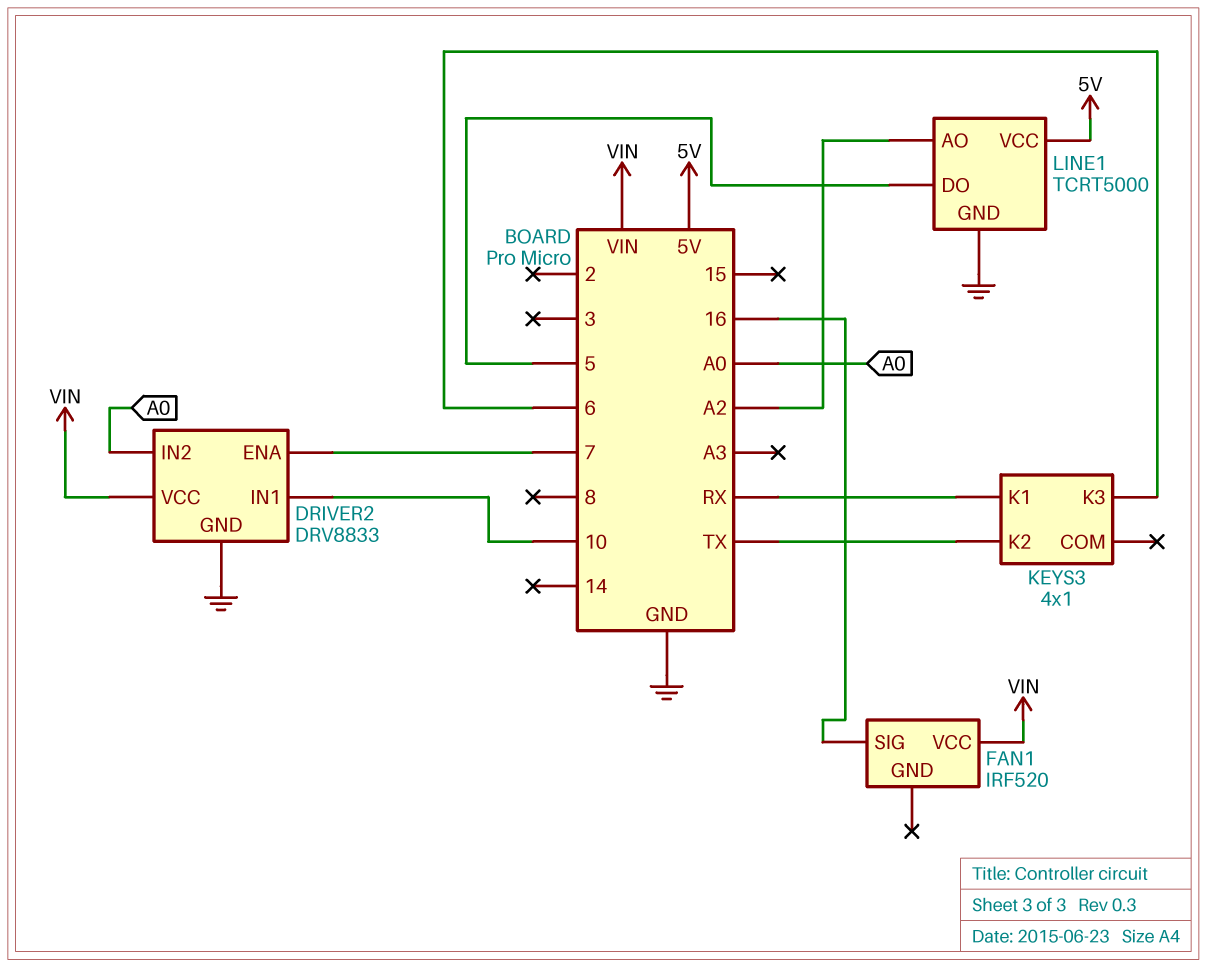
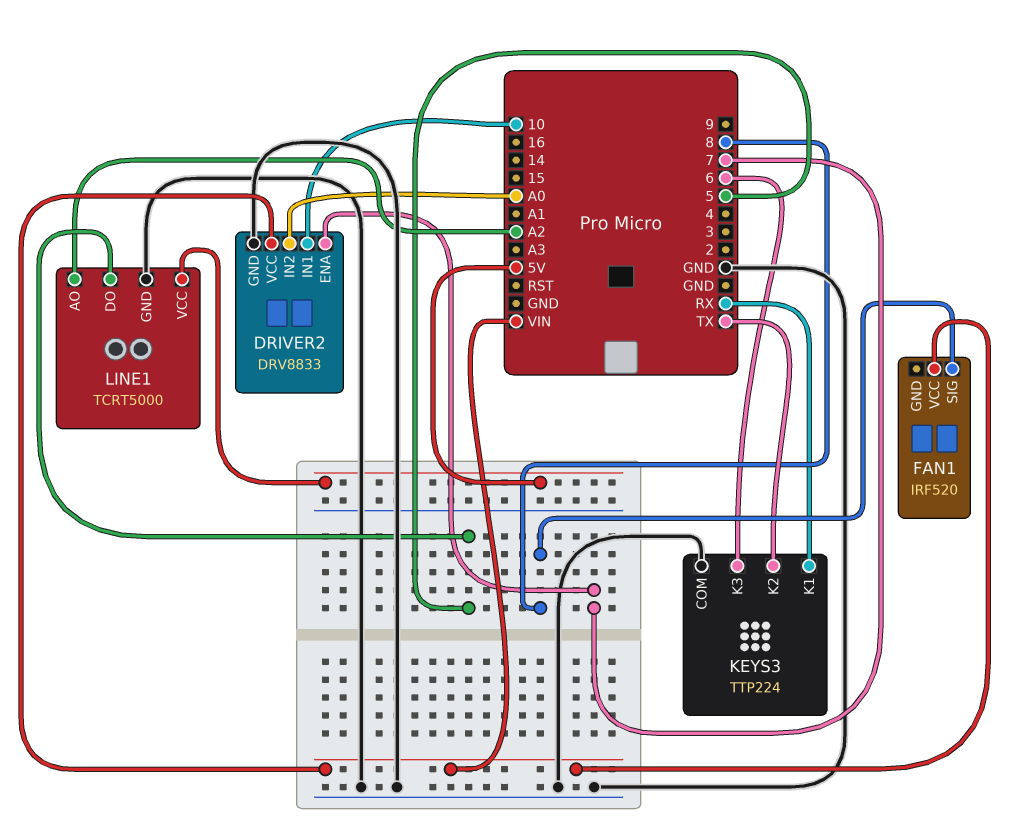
FAN1 pin SIG: 16 -> 8
KEYS3: 4x1 -> TTP224
KEYS3 pin COM: none -> GND

